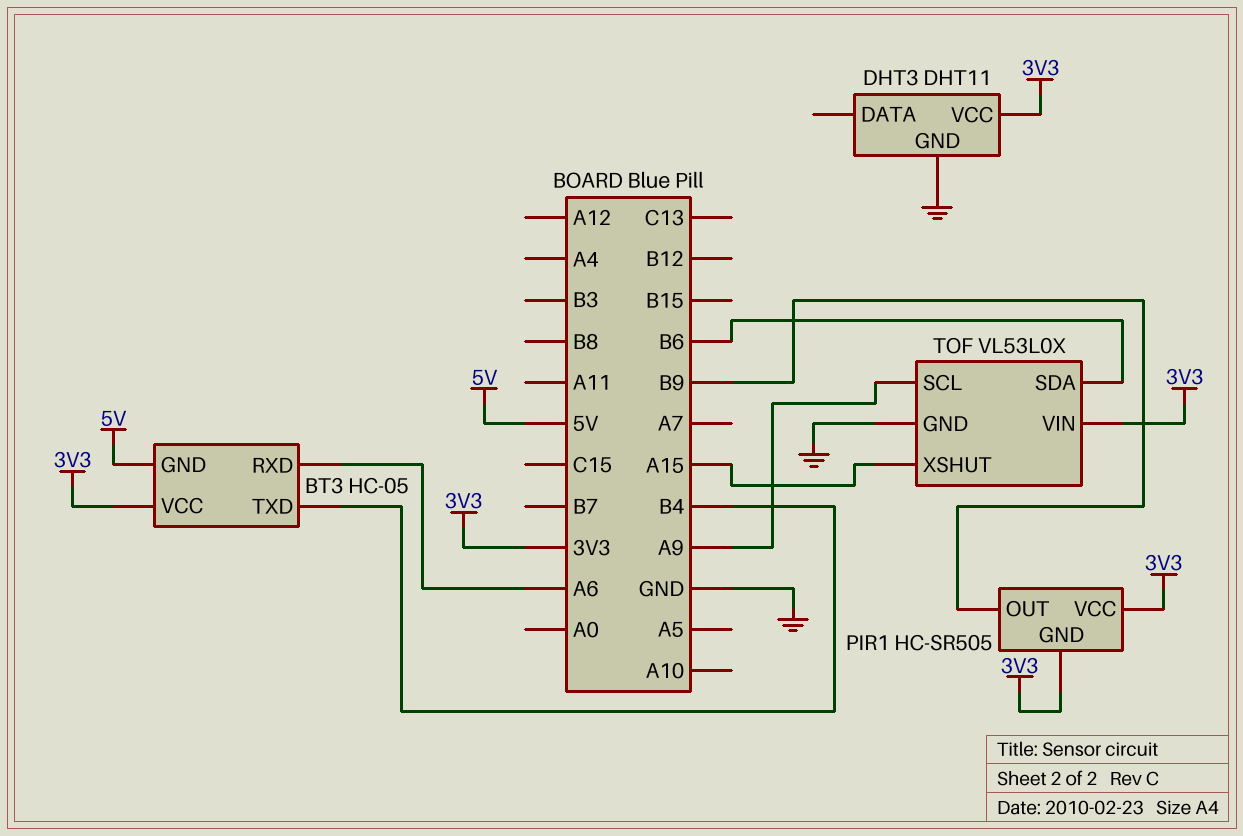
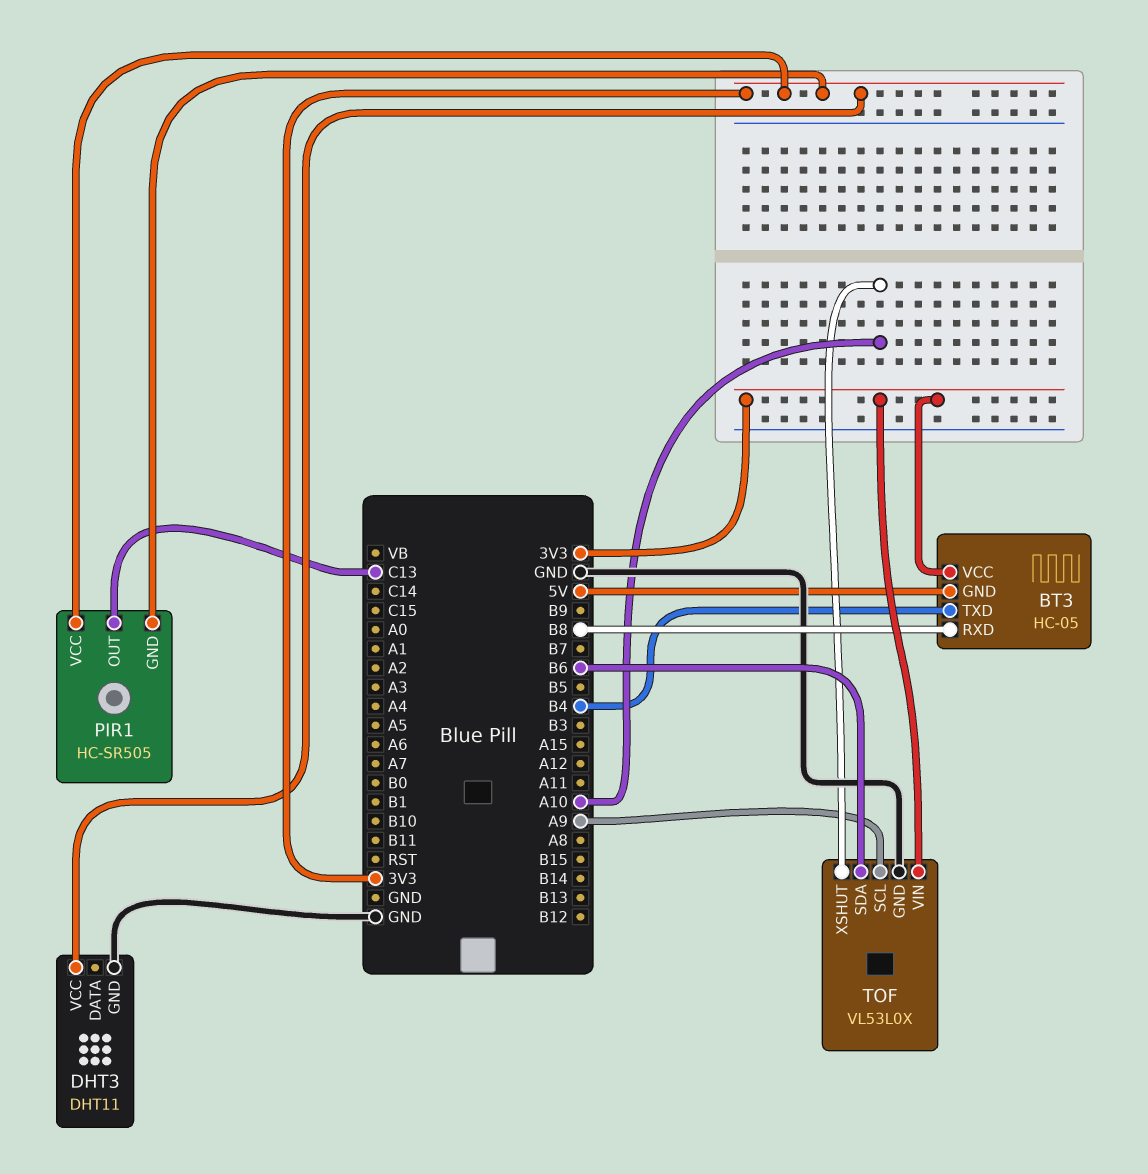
BT3 pin RXD: A6 -> B8
PIR1 pin OUT: B9 -> C13
TOF pin XSHUT: A15 -> A10

